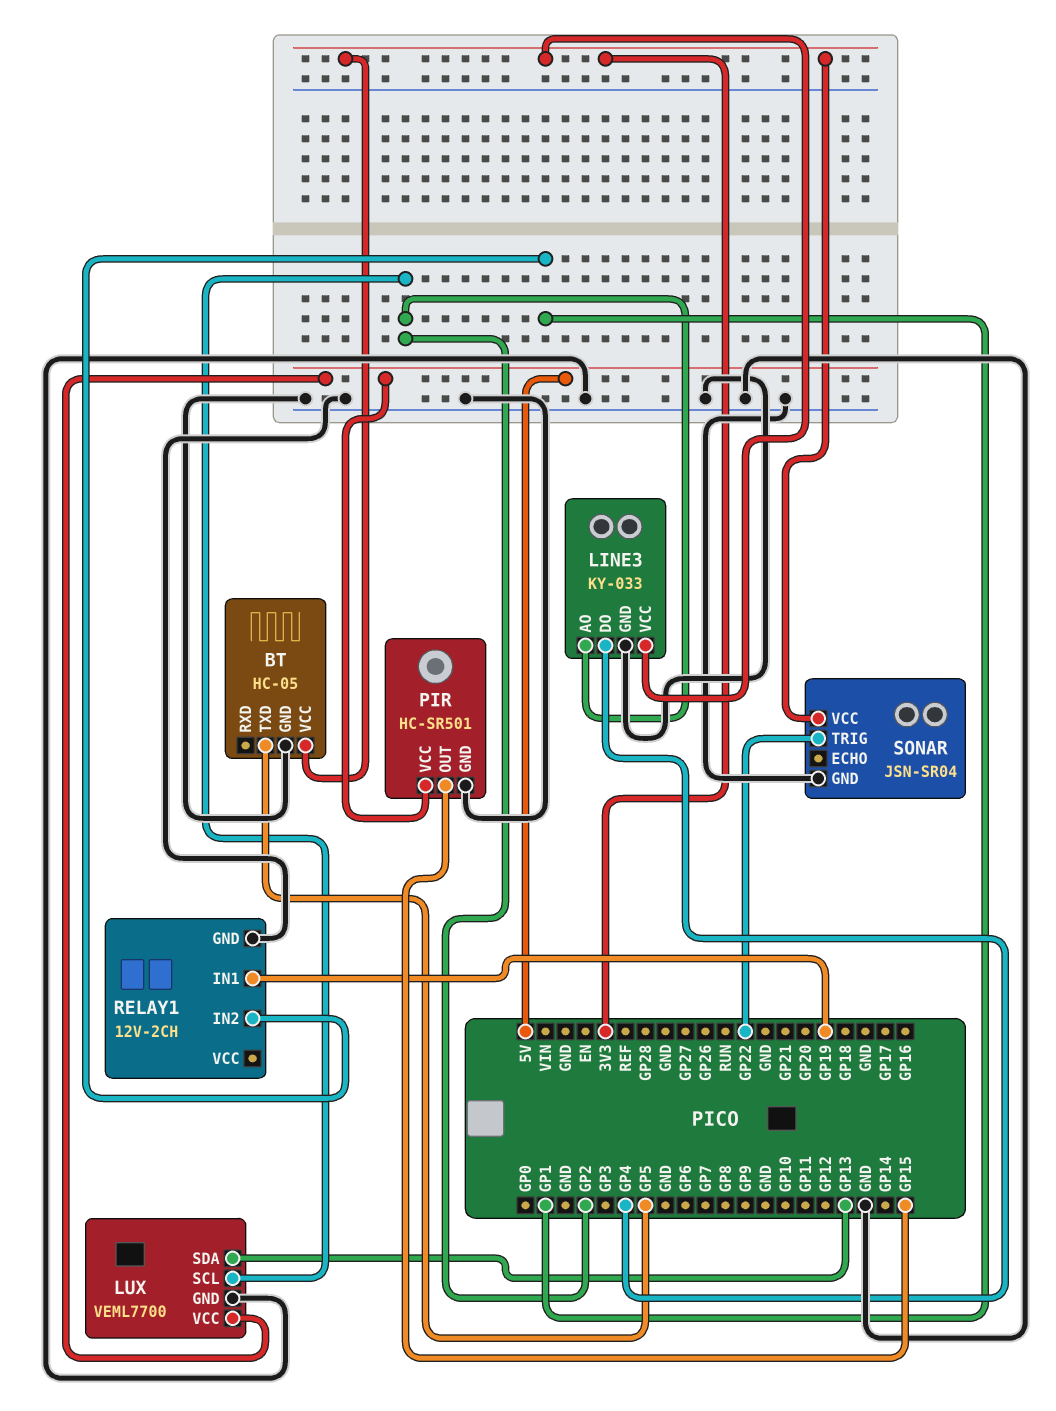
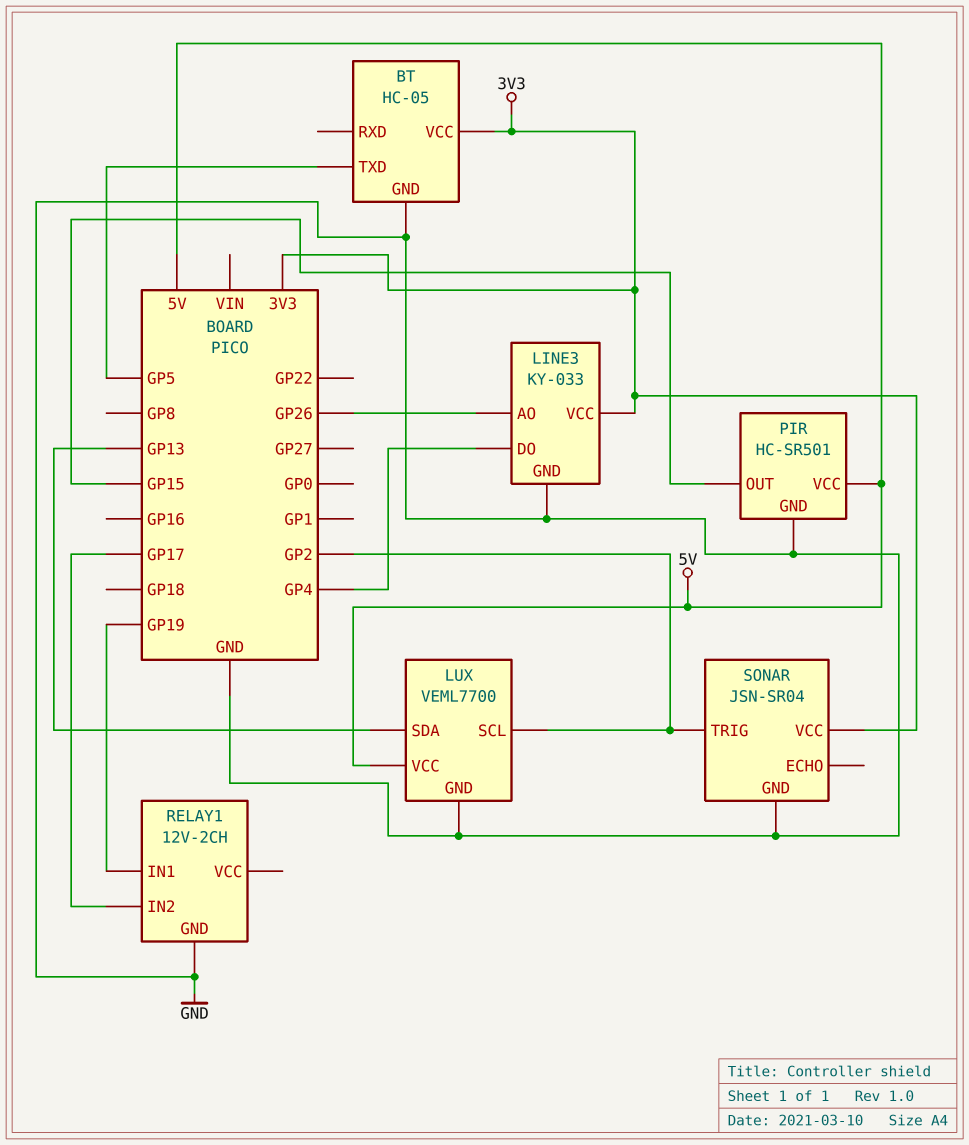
LINE3 pin AO: GP2 -> GP26
RELAY1 pin IN2: GP1 -> GP17
SONAR pin TRIG: GP22 -> GP2

